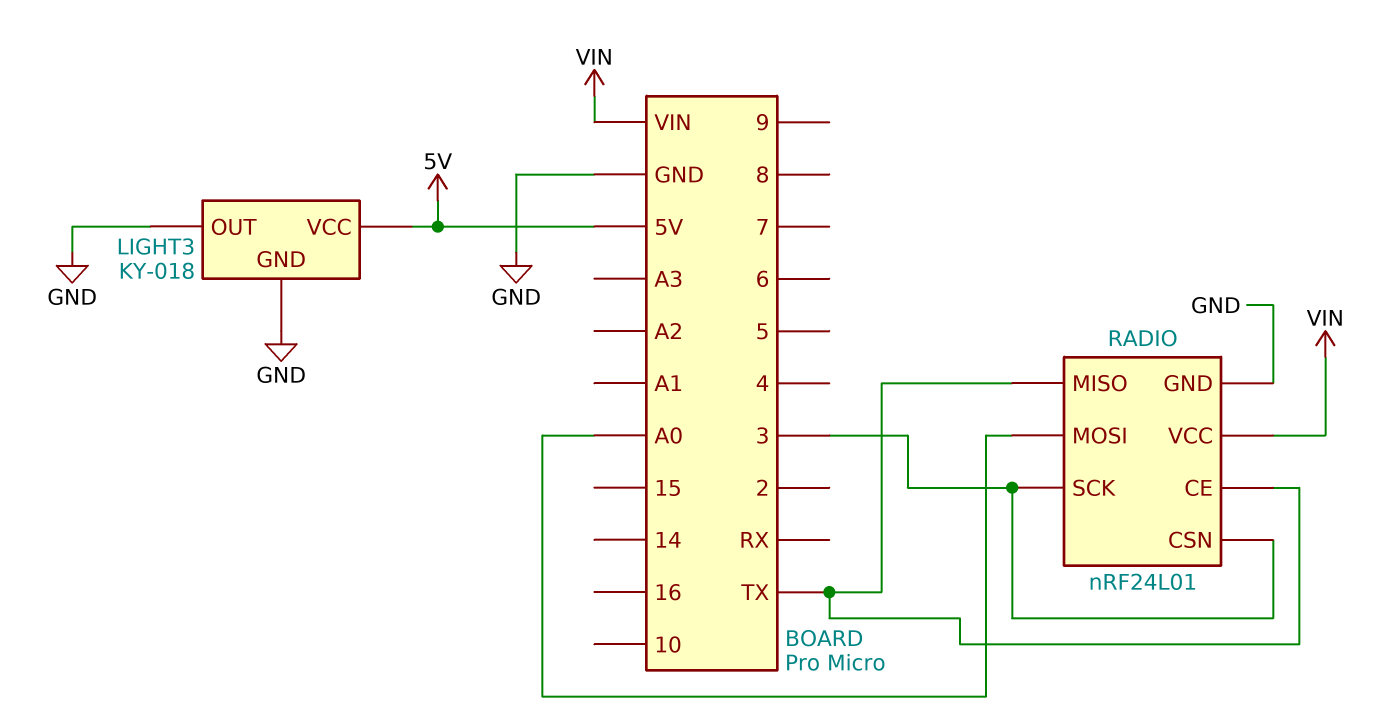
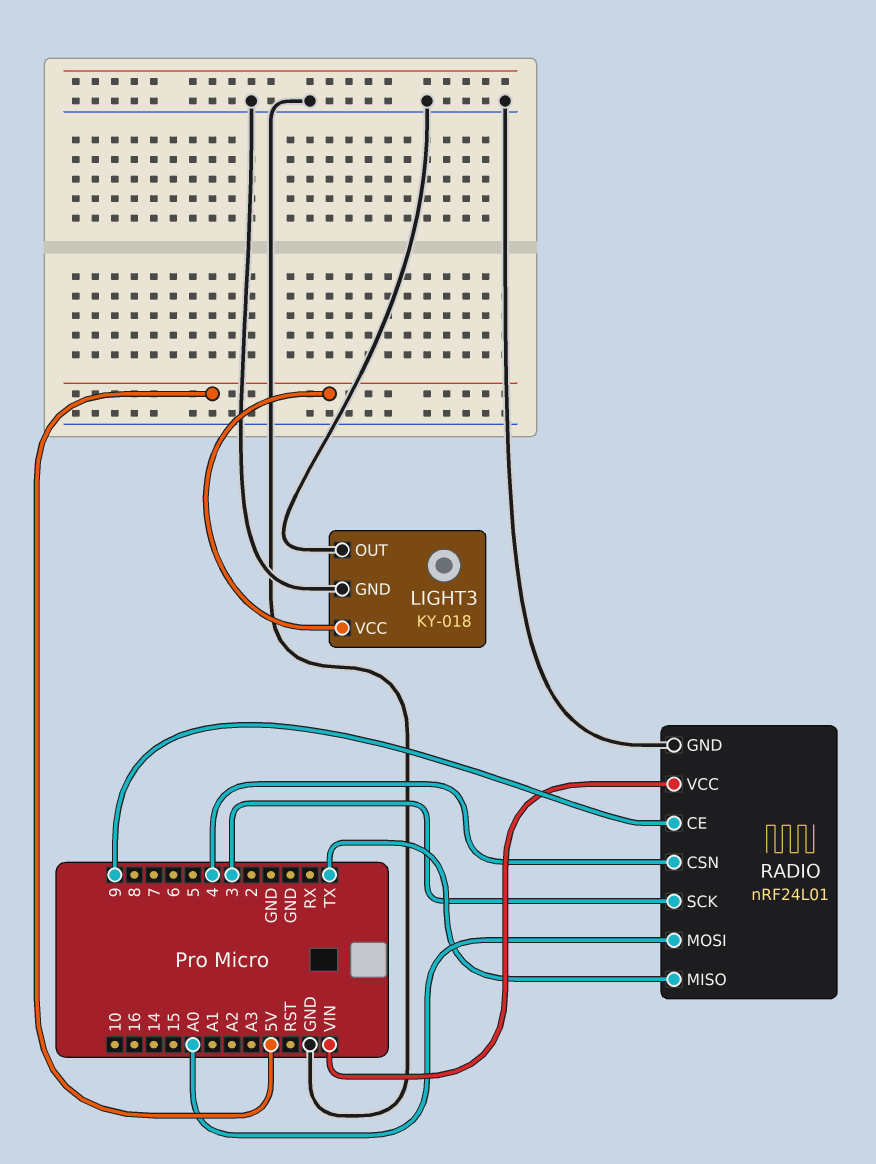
RADIO pin CE: TX -> 9
RADIO pin CSN: 3 -> 4

